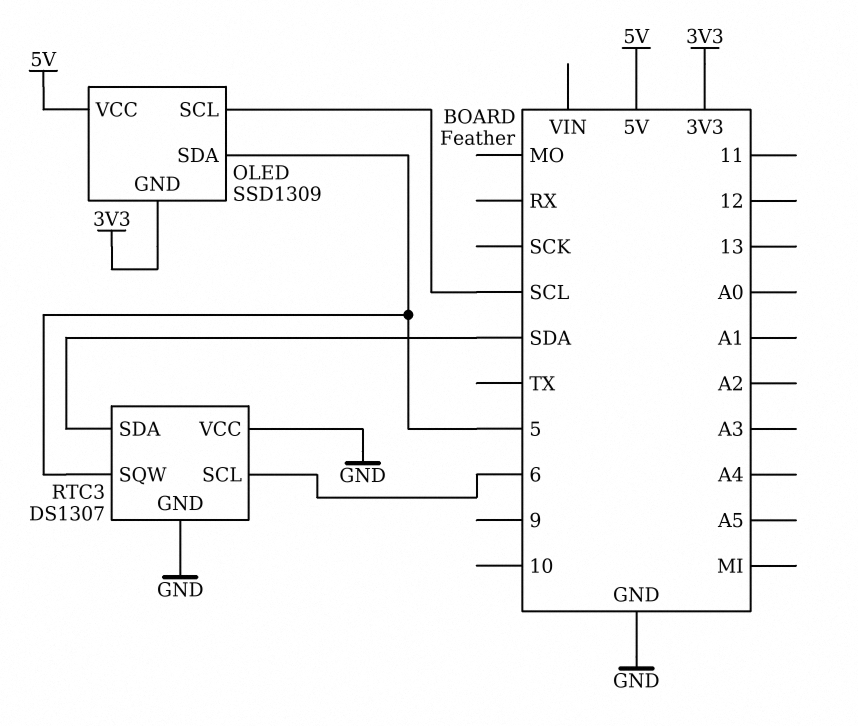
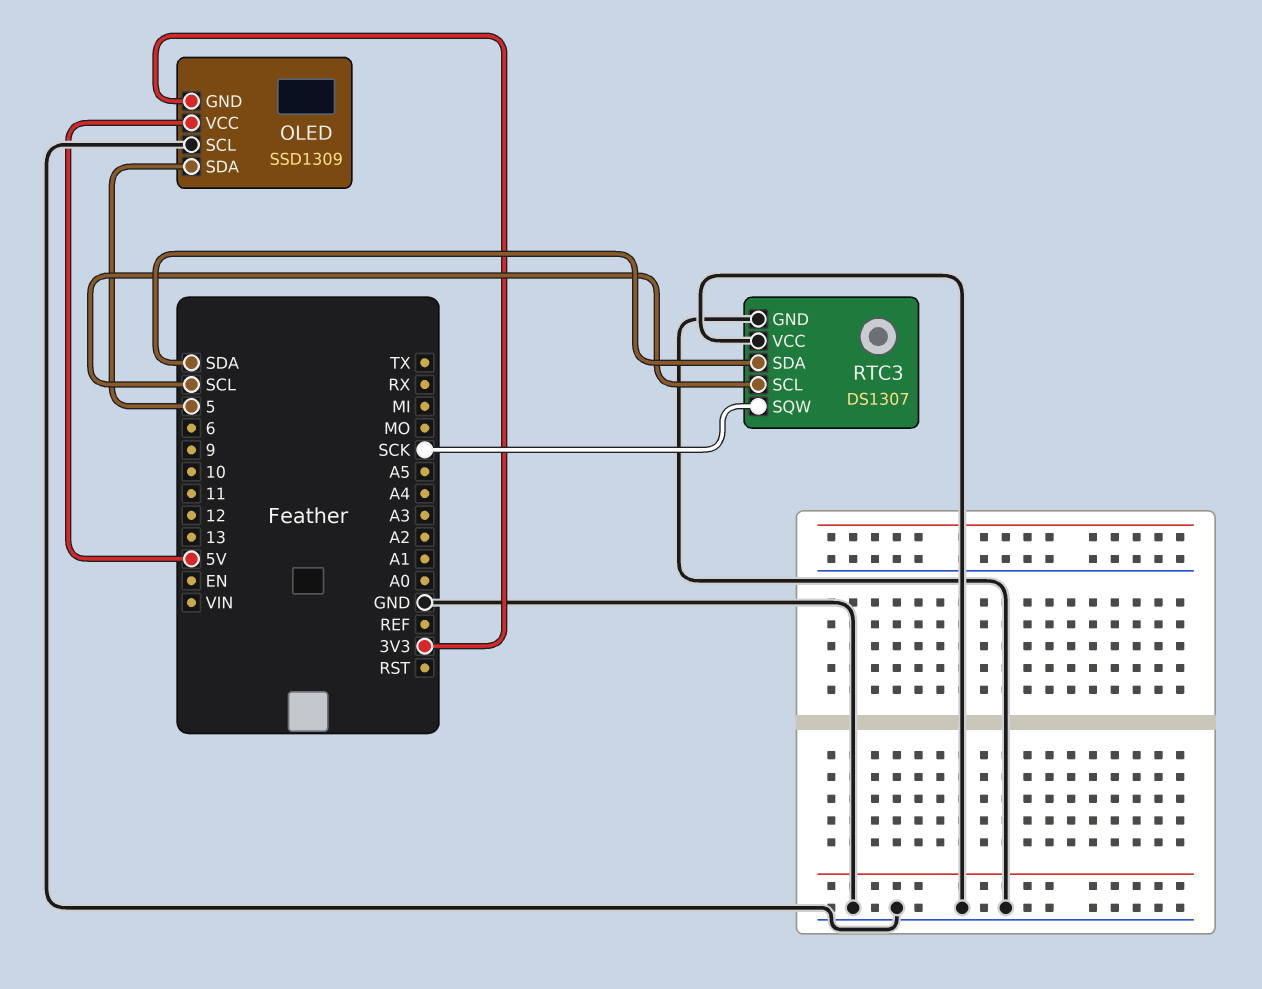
OLED pin SCL: SCL -> GND
RTC3 pin SCL: 6 -> SCL
RTC3 pin SQW: 5 -> SCK

